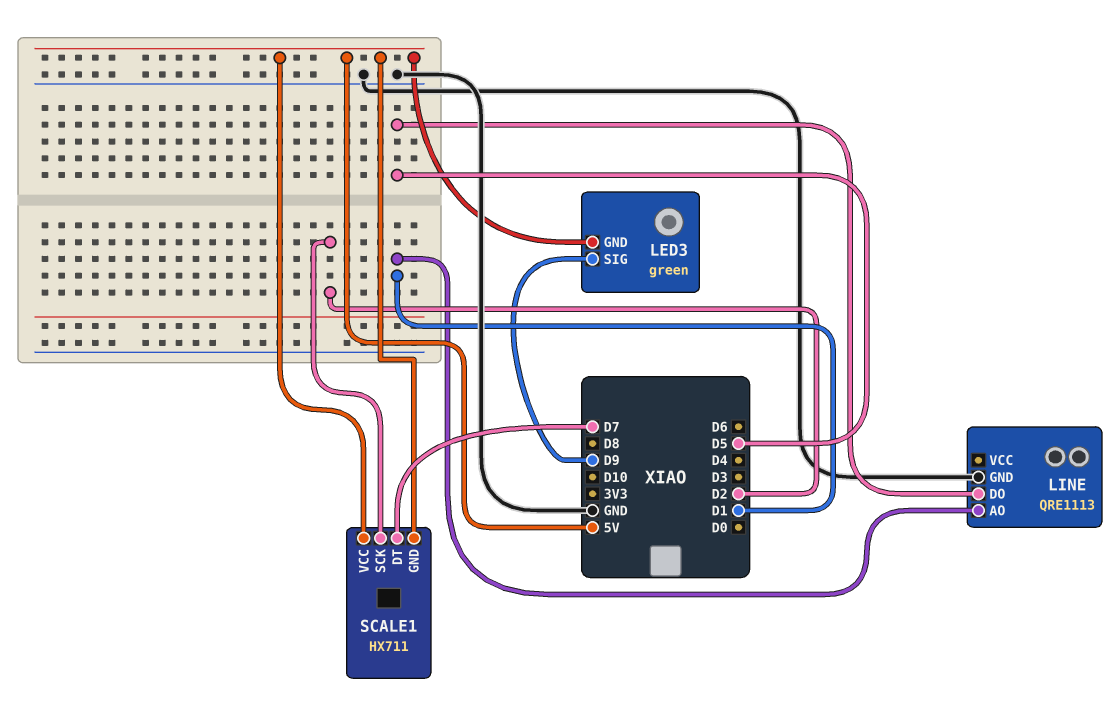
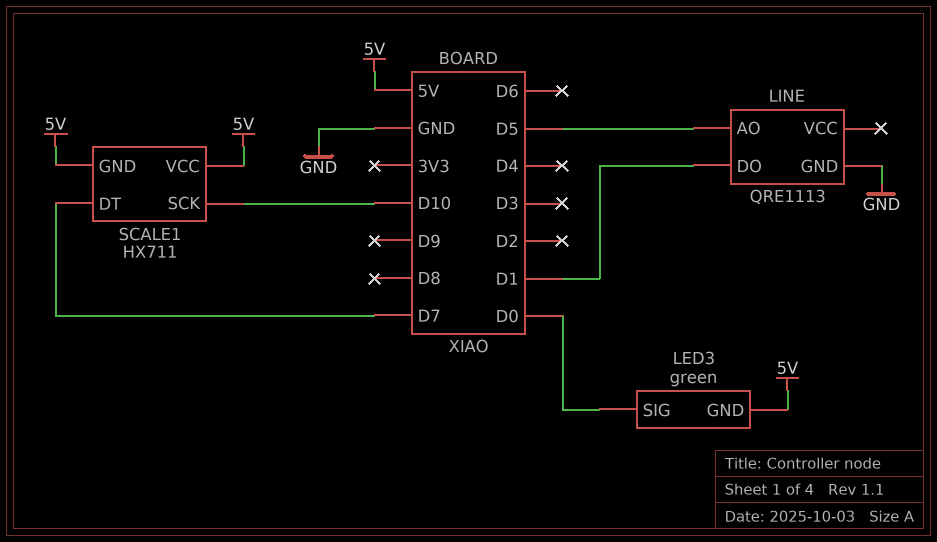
LED3 pin SIG: D9 -> D0
LINE pin AO: D1 -> D5
LINE pin DO: D5 -> D1
SCALE1 pin SCK: D2 -> D10

